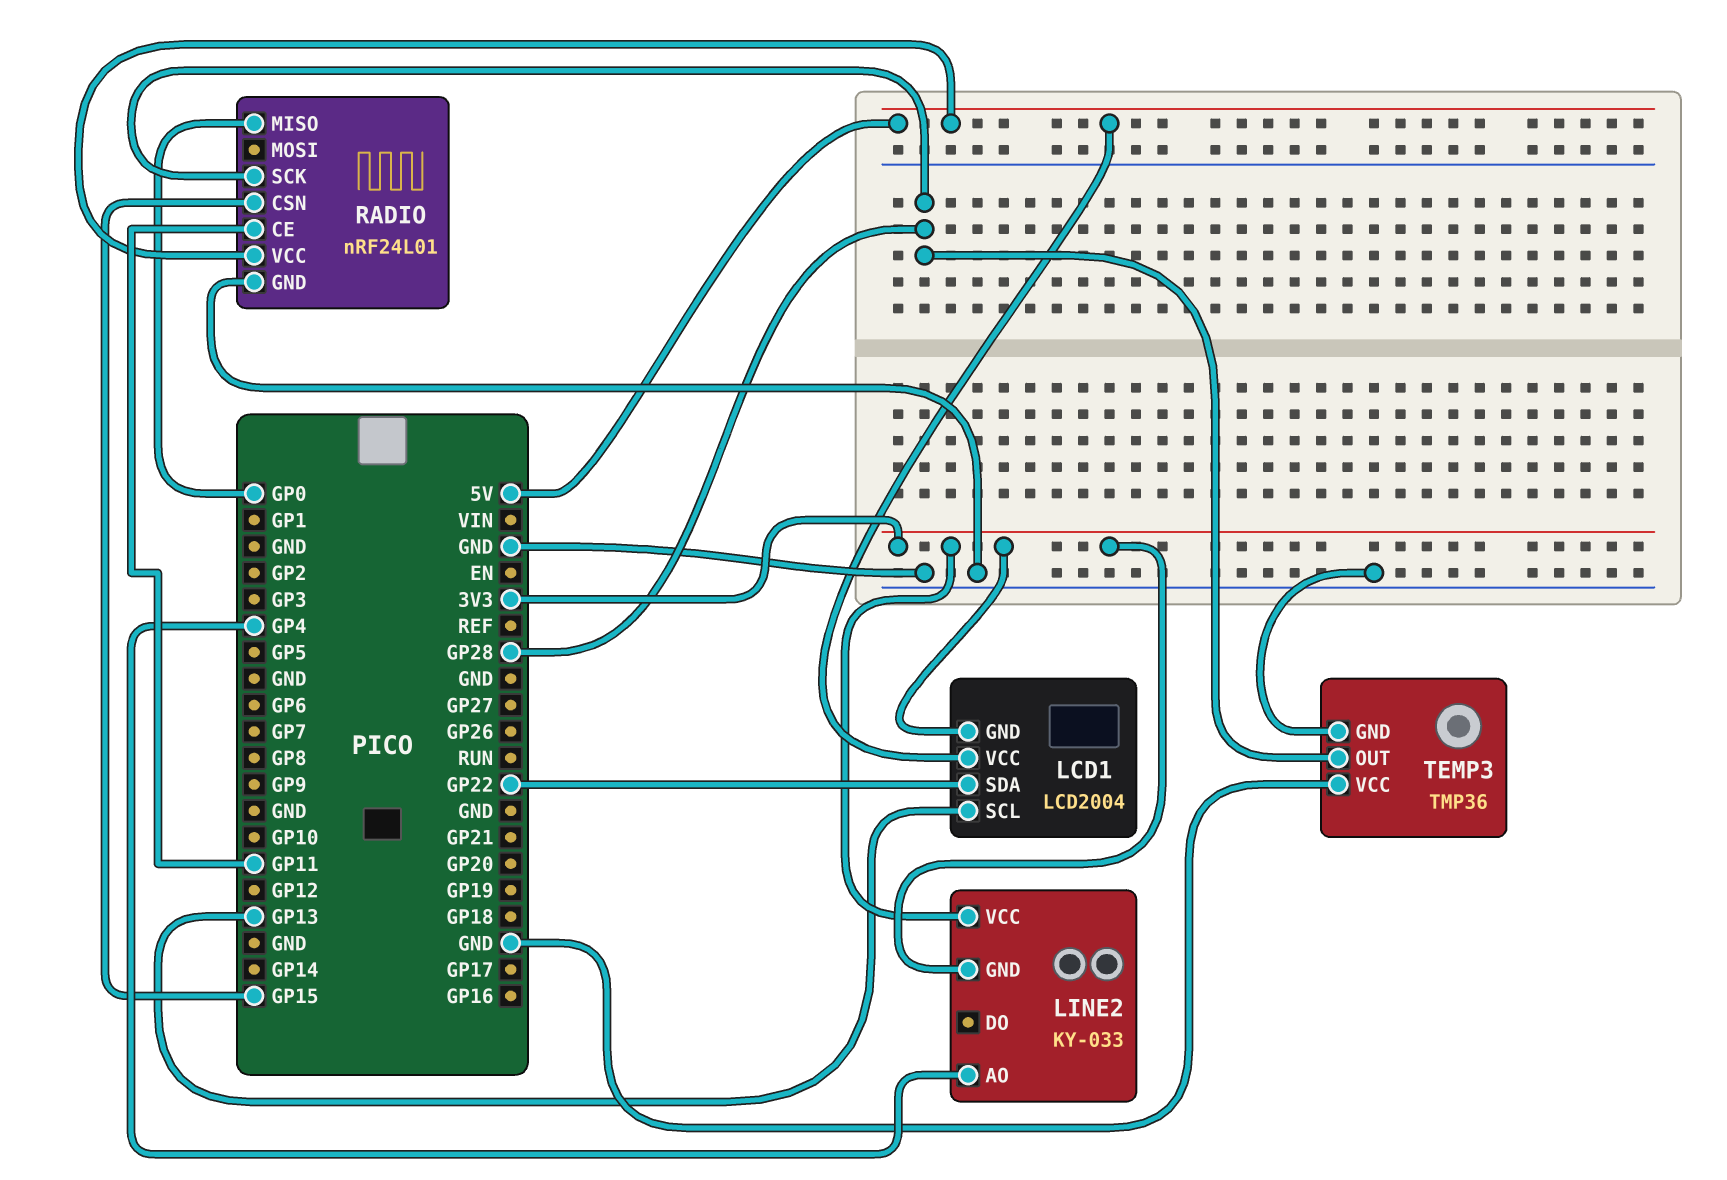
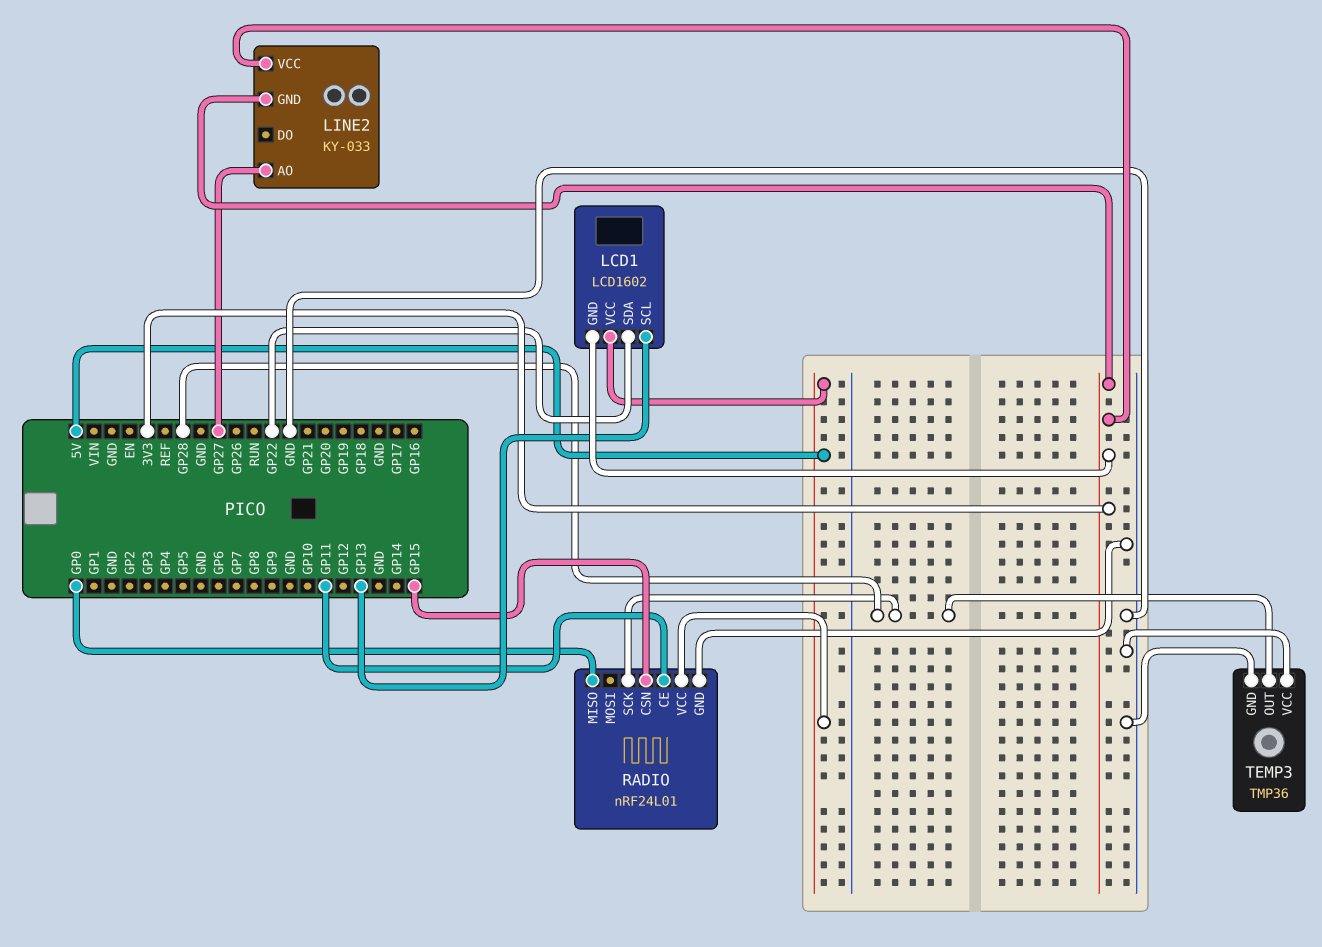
LCD1: LCD2004 -> LCD1602
LINE2 pin AO: GP4 -> GP27

